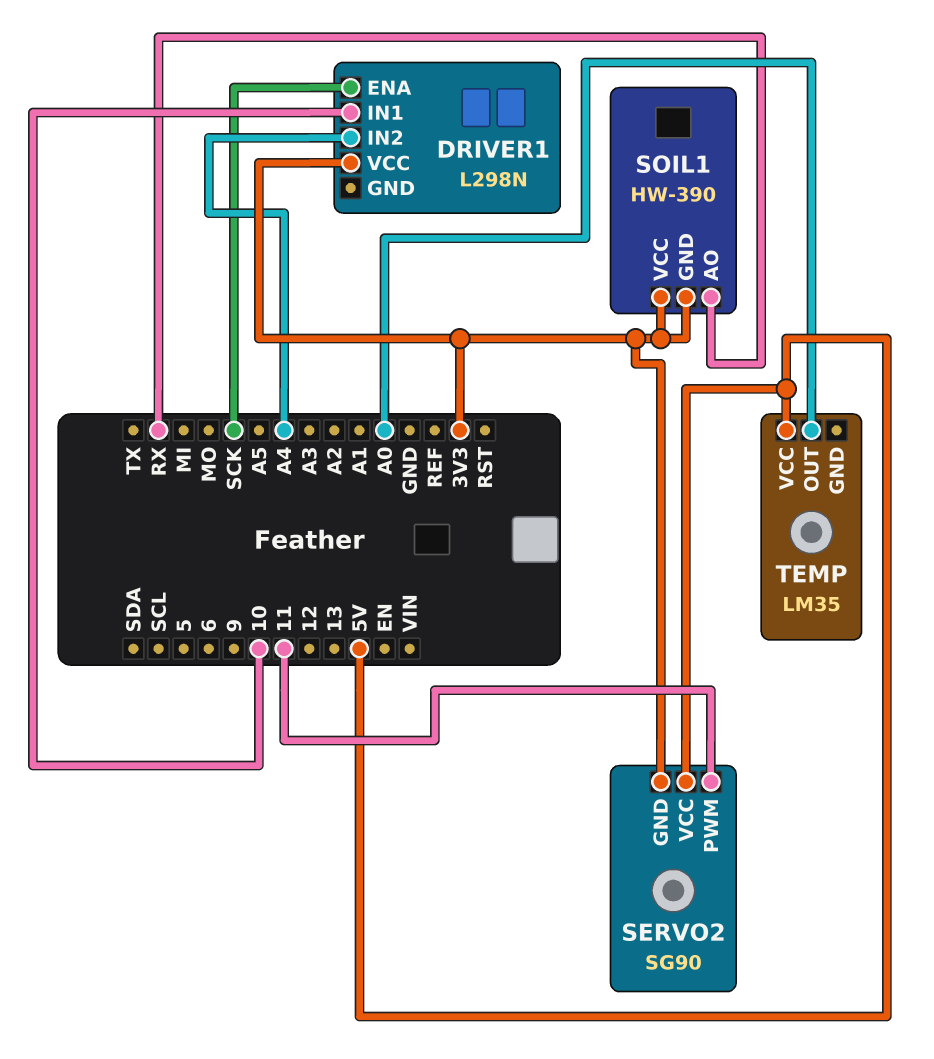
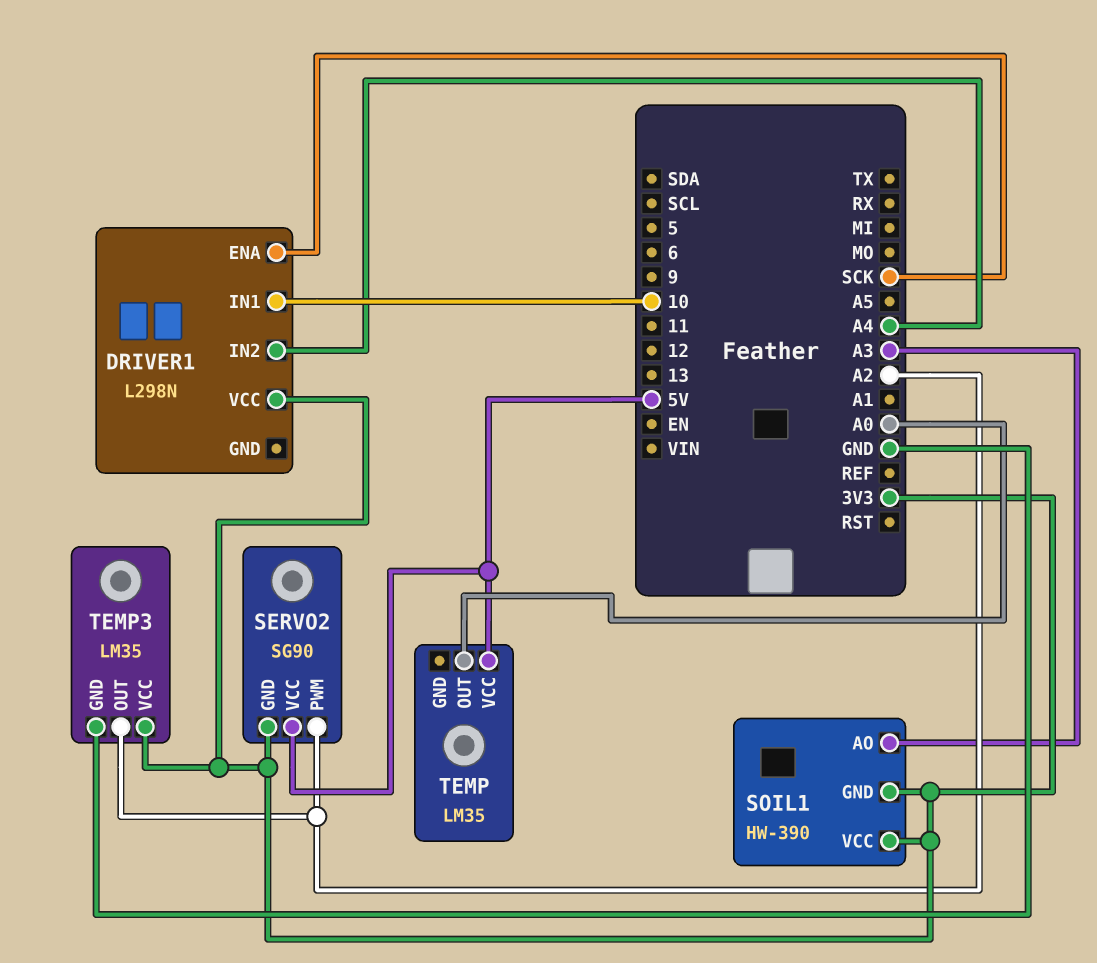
SERVO2 pin PWM: 11 -> A2
SOIL1 pin AO: RX -> A3
TEMP3: none -> LM35
TEMP3 pin GND: none -> GND
TEMP3 pin OUT: none -> A2
TEMP3 pin VCC: none -> 3V3

